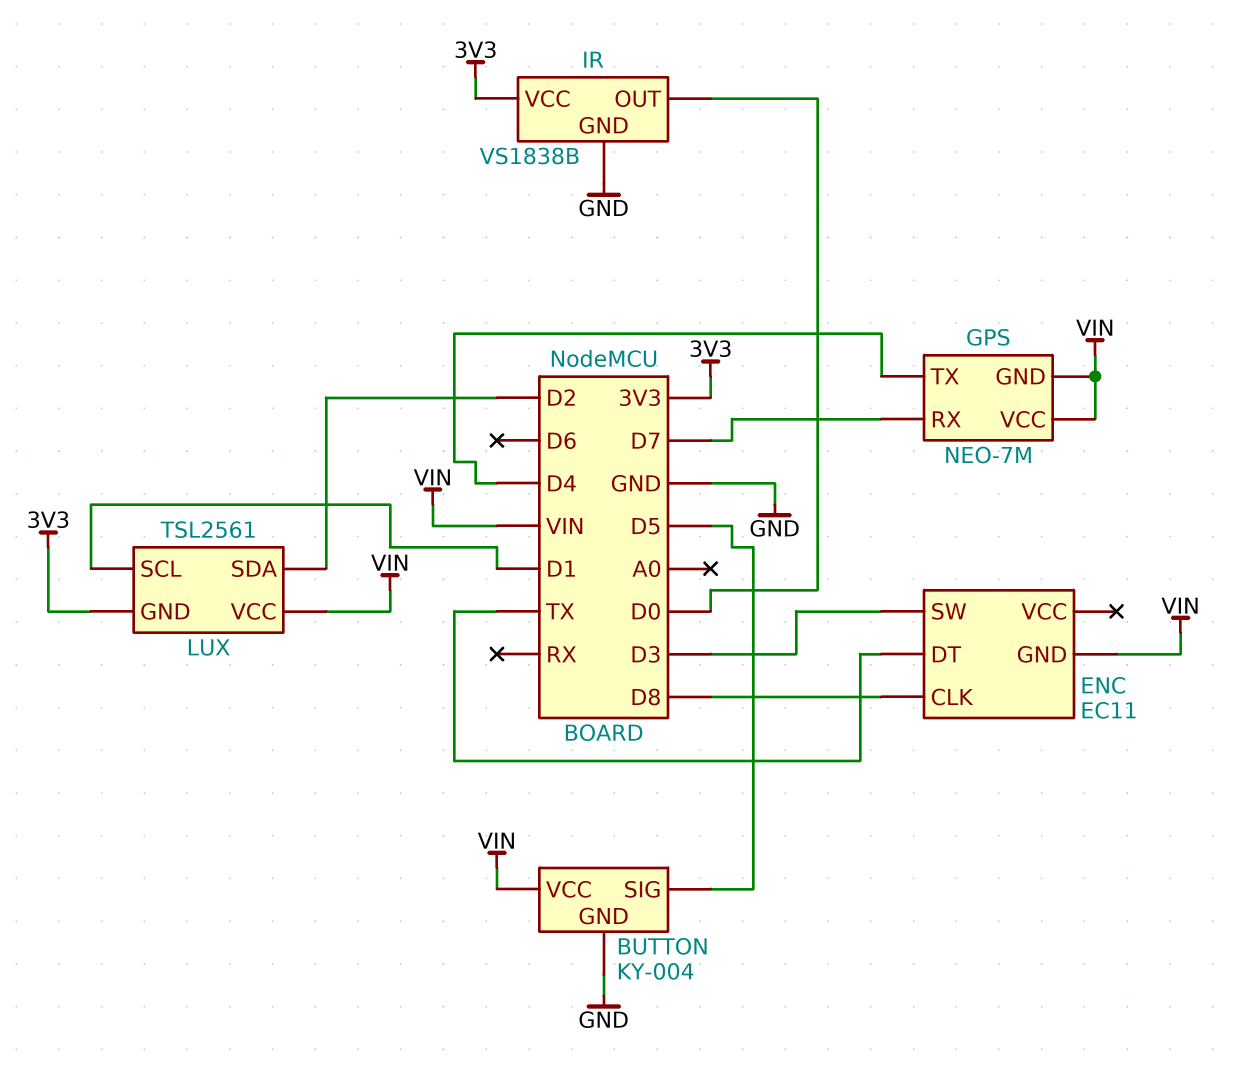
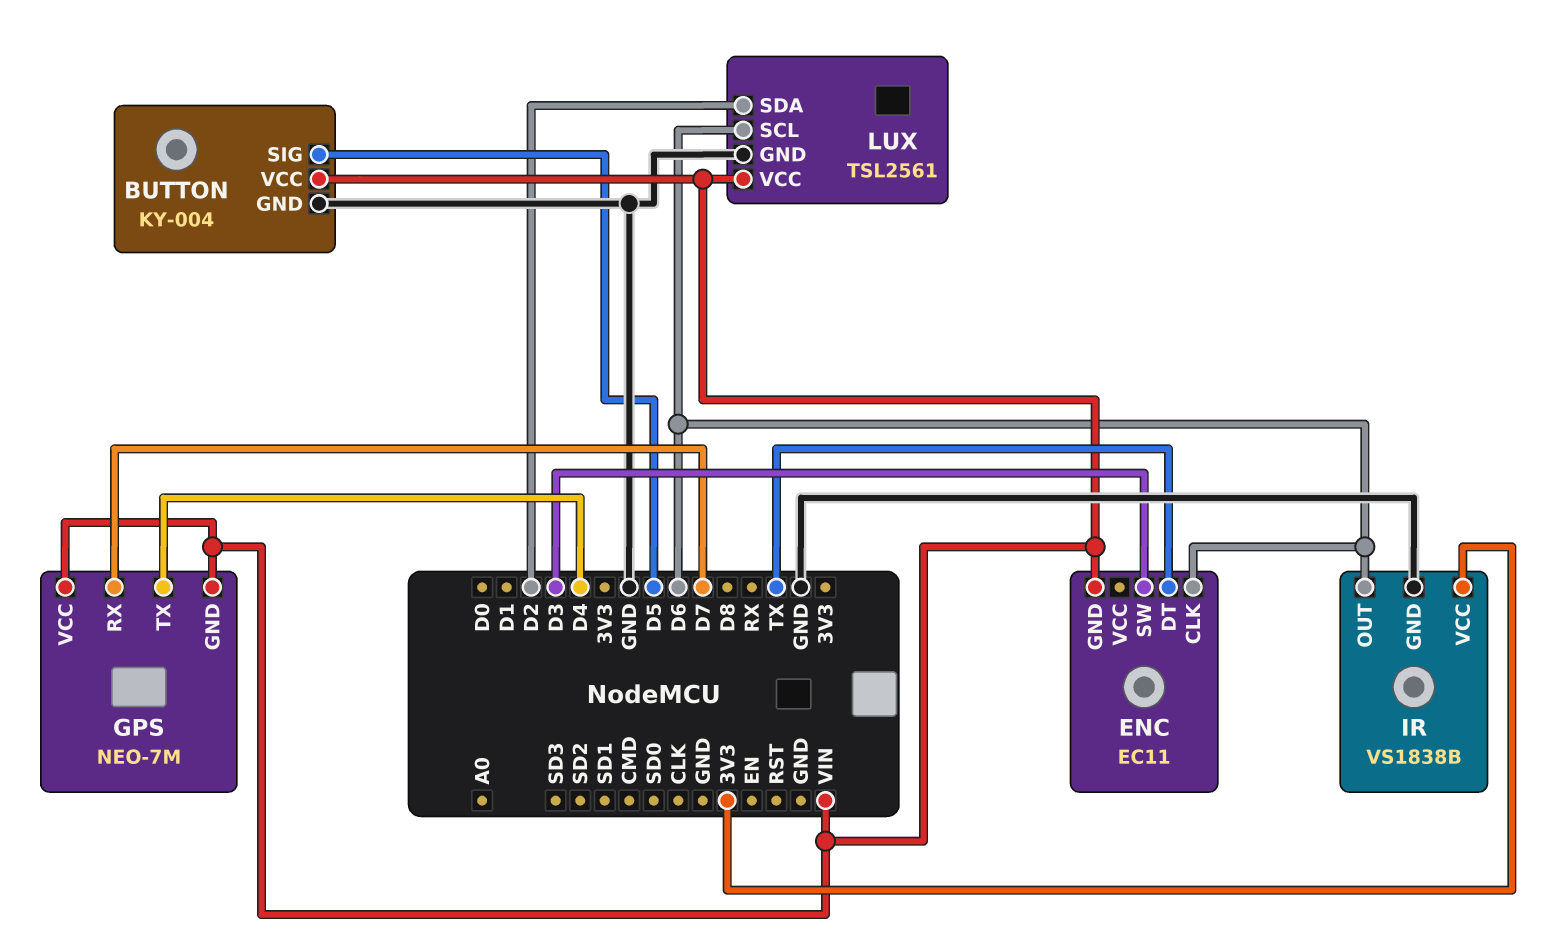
ENC pin CLK: D8 -> D6
IR pin OUT: D0 -> D6
LUX pin GND: 3V3 -> GND
LUX pin SCL: D1 -> D6

